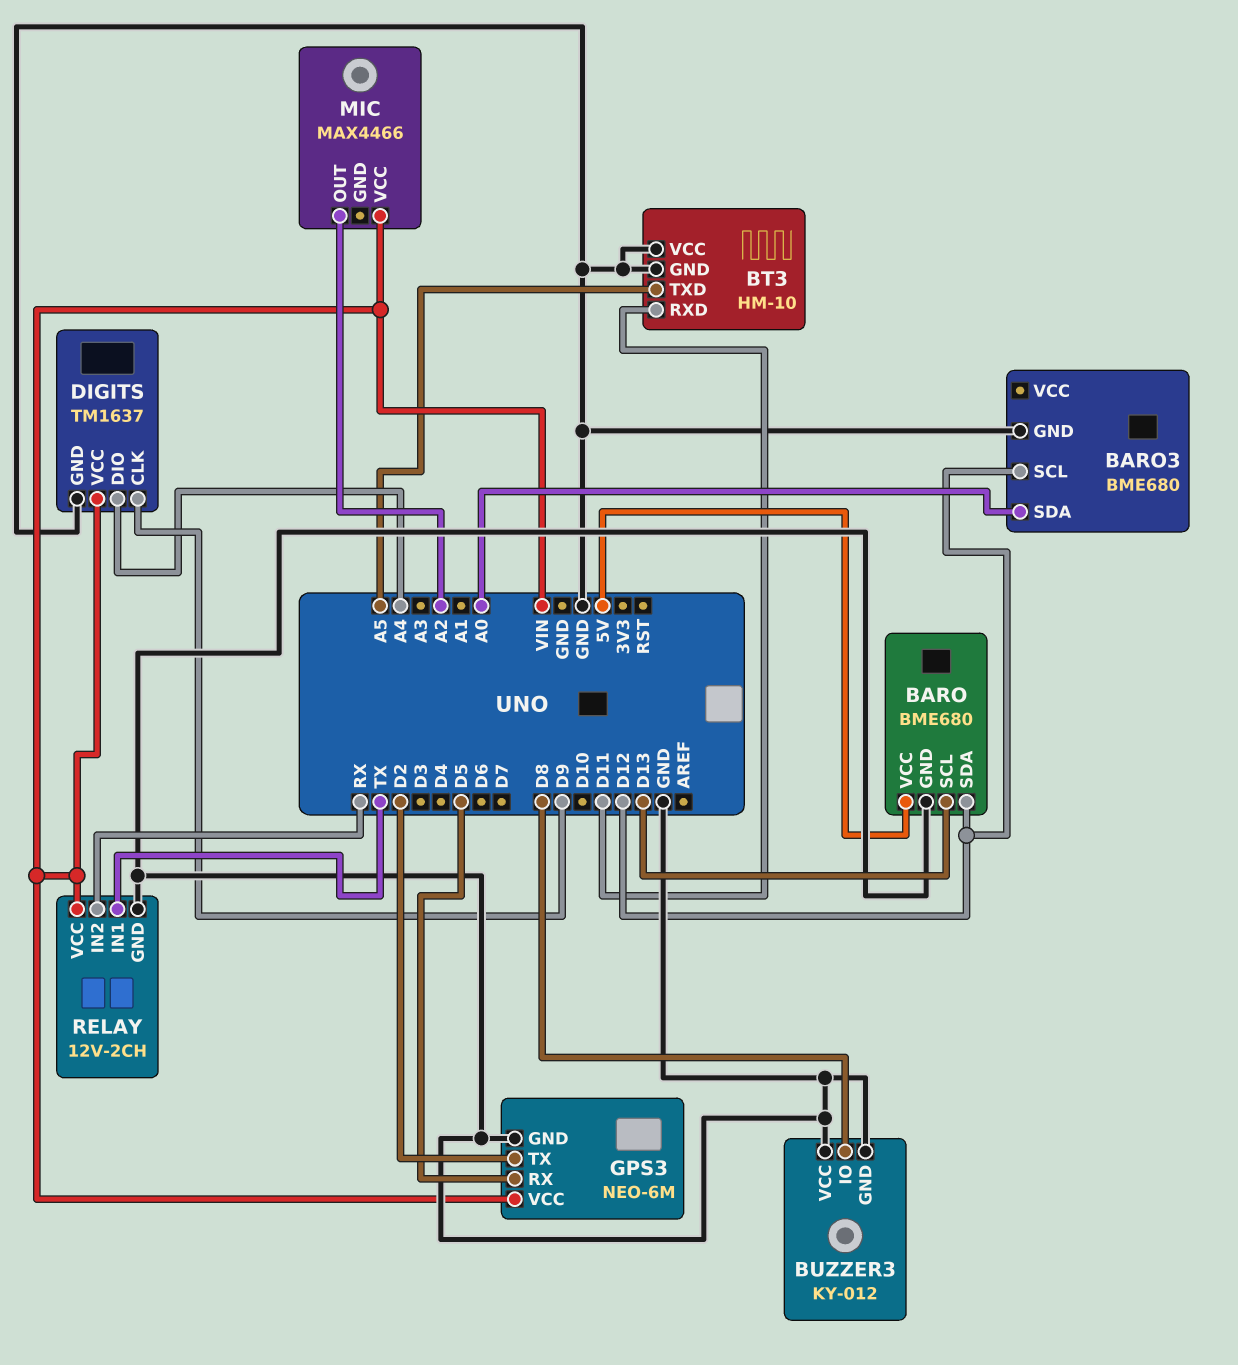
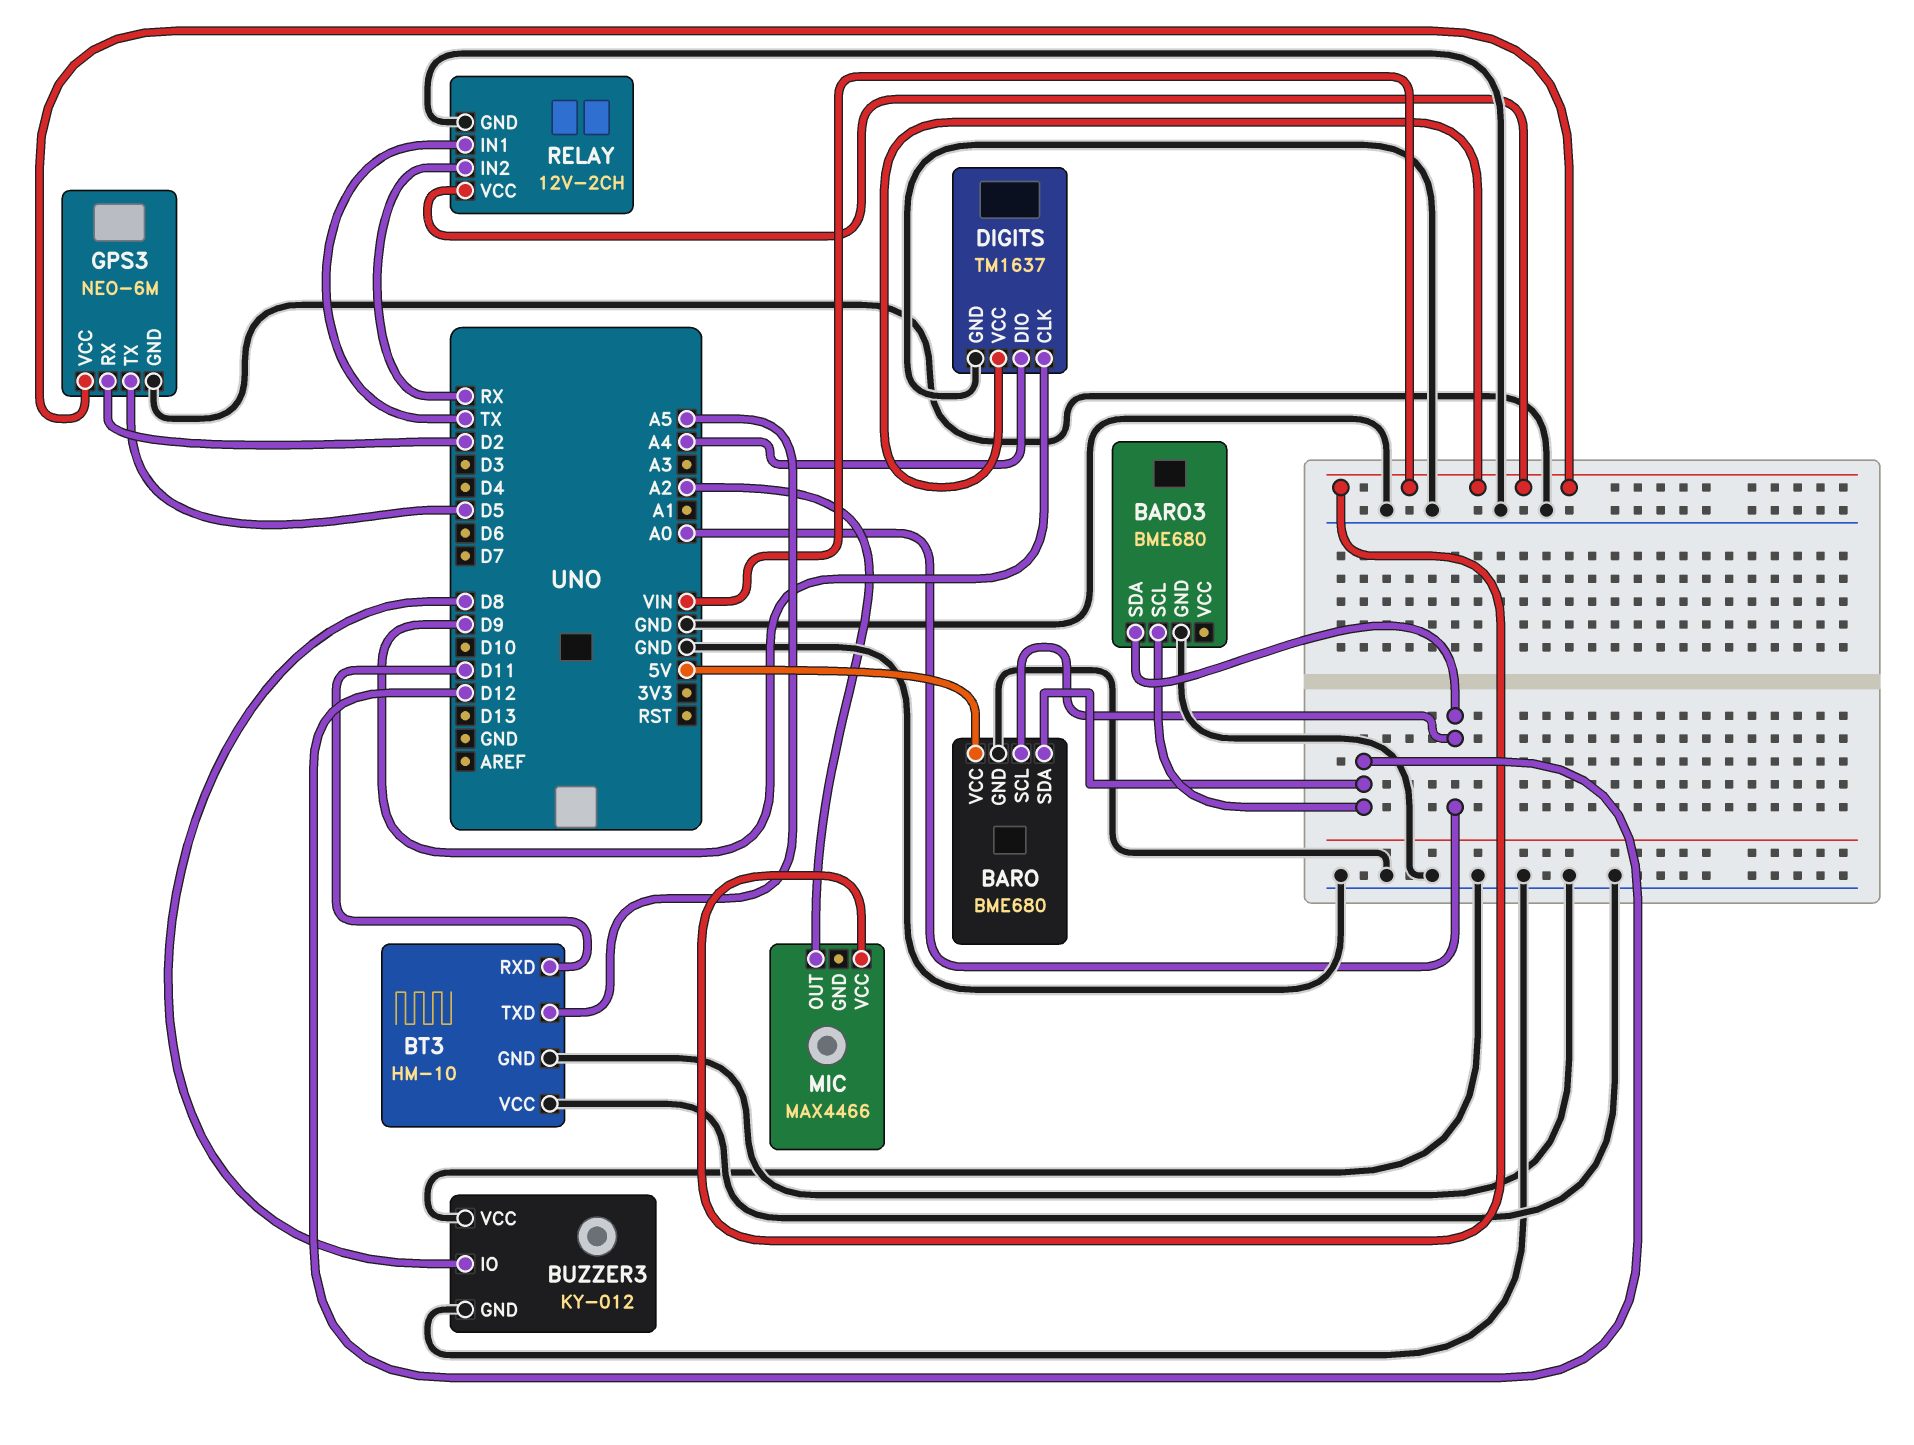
BARO pin SCL: D13 -> A0
GPS3 pin RX: D5 -> D2
GPS3 pin TX: D2 -> D5

